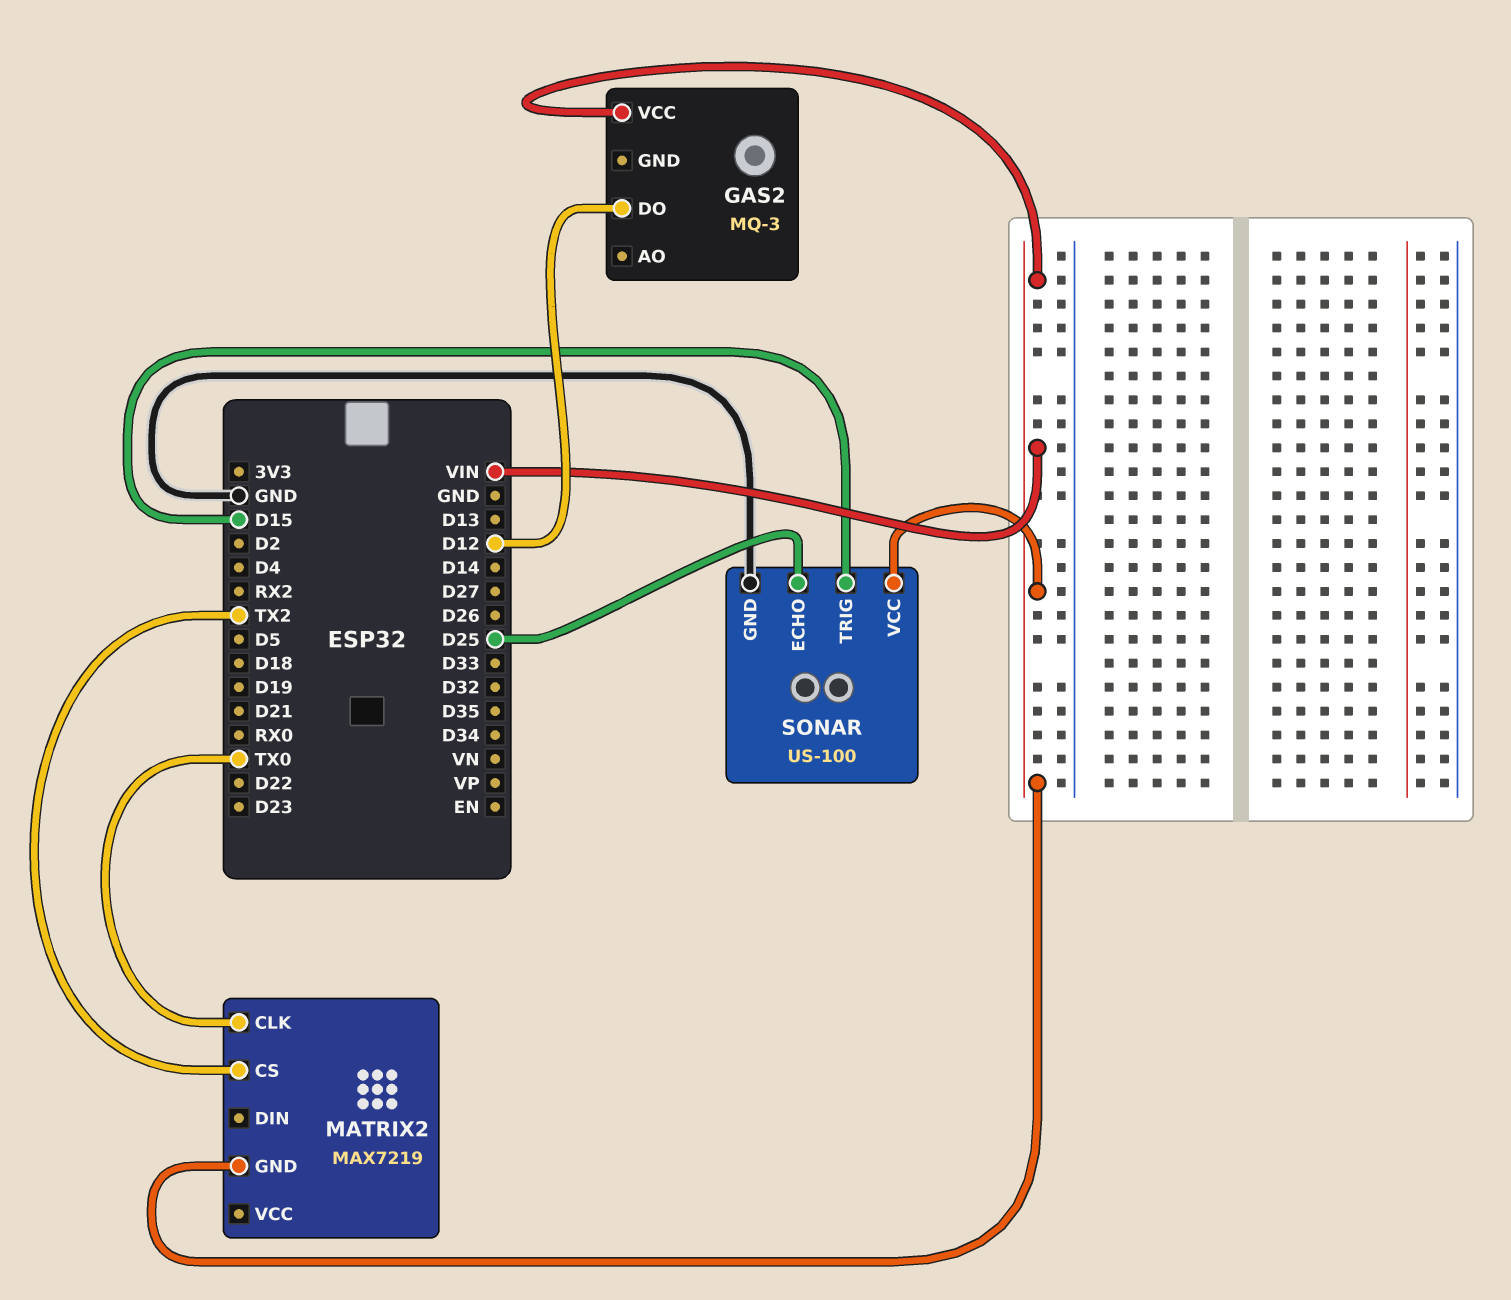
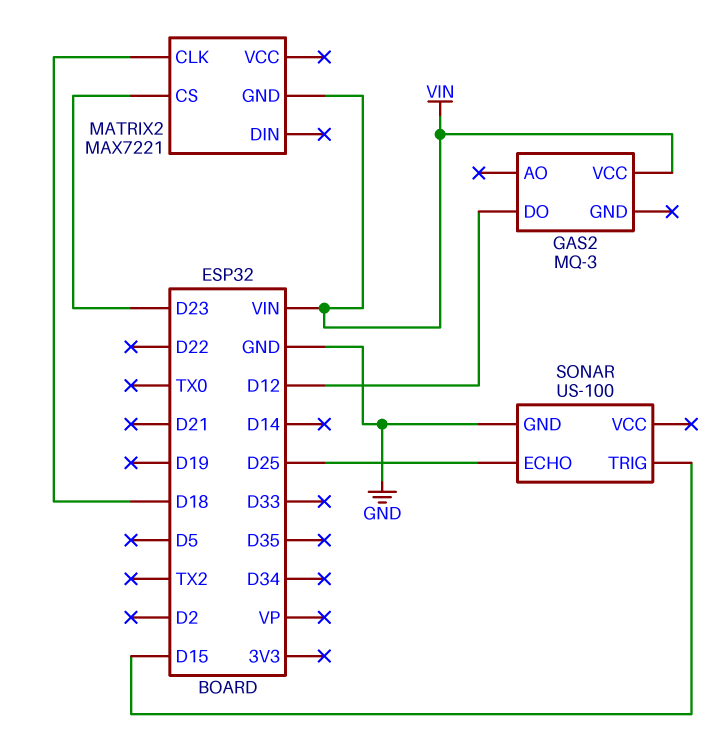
MATRIX2: MAX7219 -> MAX7221
MATRIX2 pin CLK: TX0 -> D18
MATRIX2 pin CS: TX2 -> D23
SONAR pin VCC: VIN -> none

